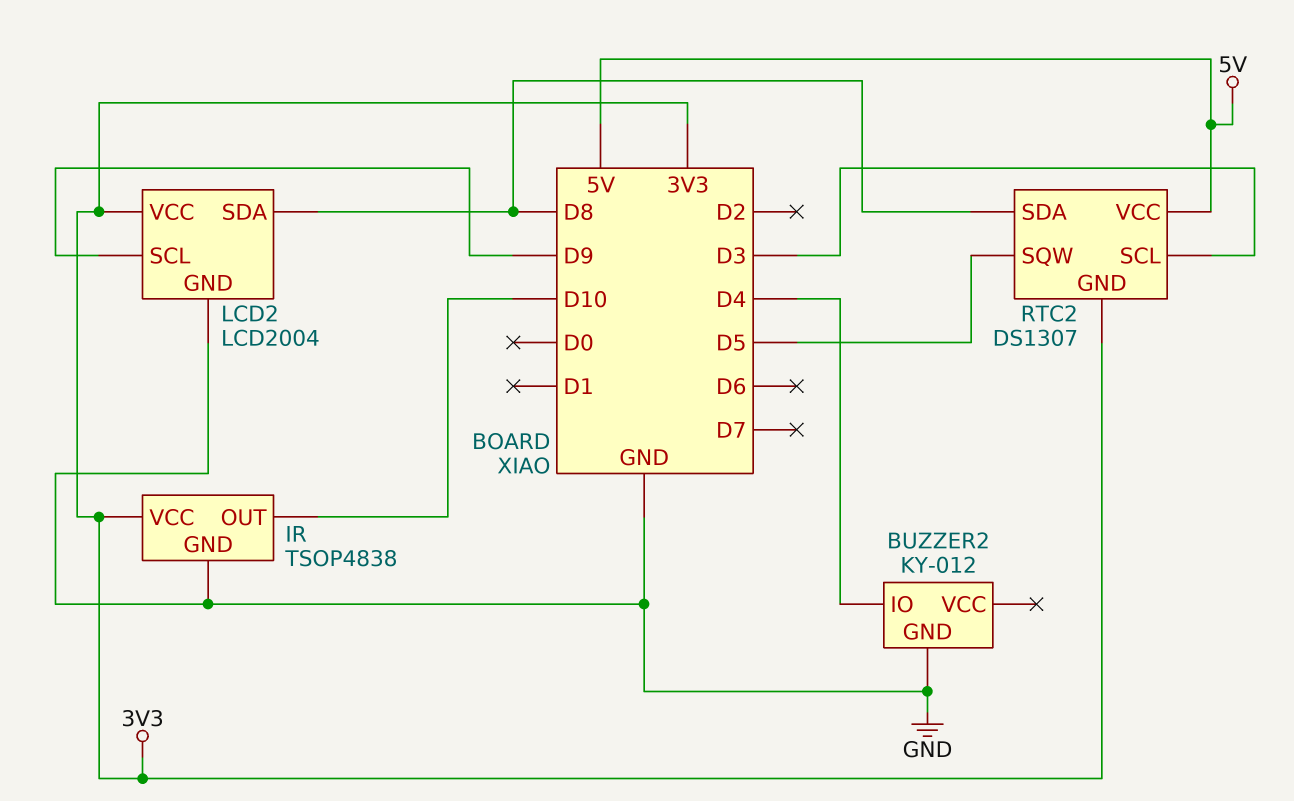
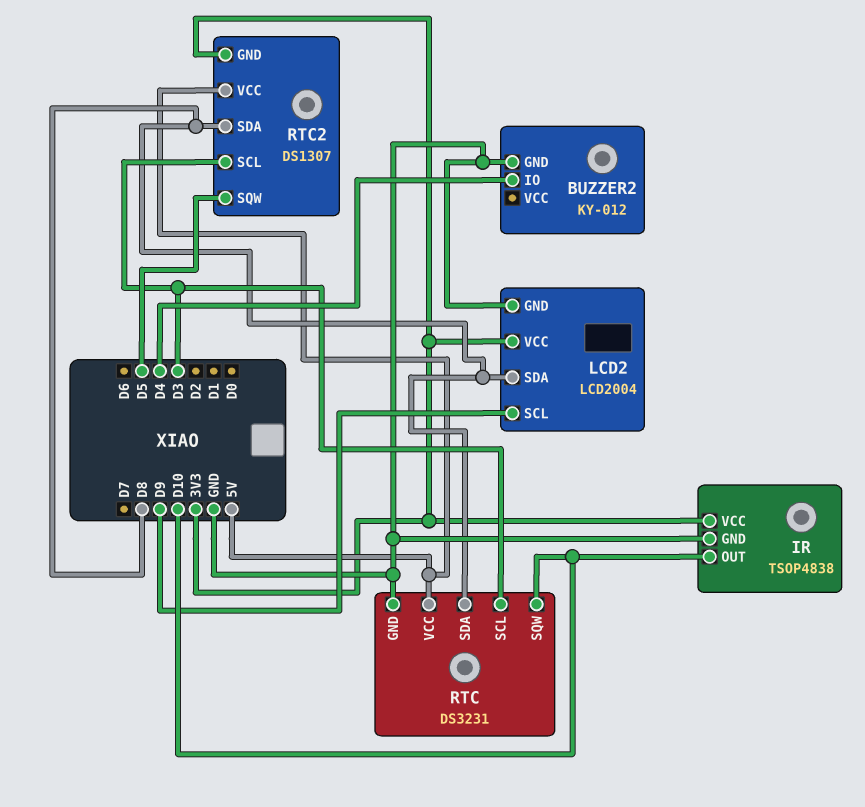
RTC: none -> DS3231
RTC pin GND: none -> GND
RTC pin SCL: none -> D3
RTC pin SDA: none -> D8
RTC pin SQW: none -> D10
RTC pin VCC: none -> 5V

